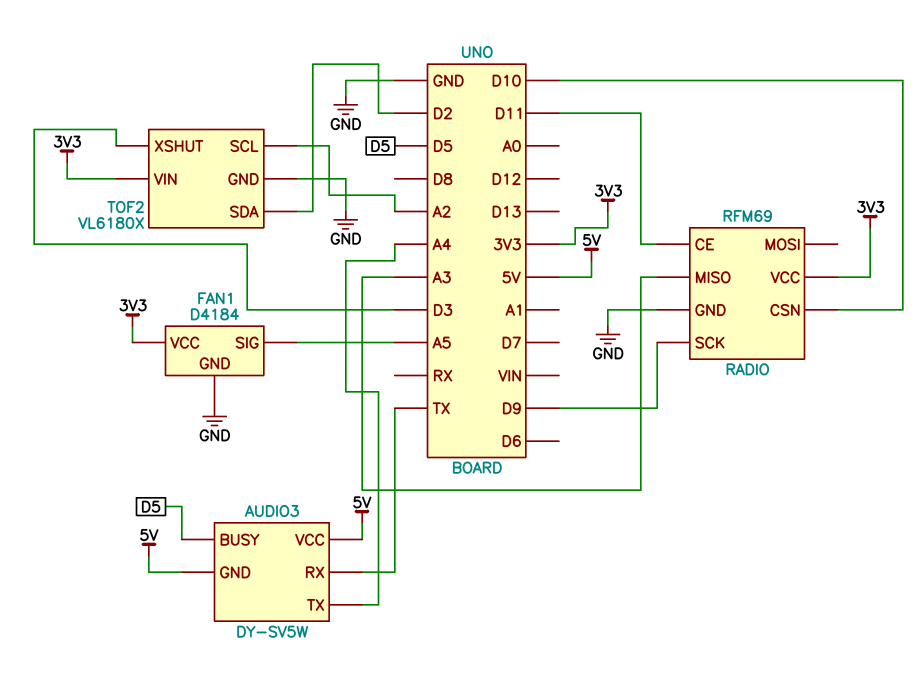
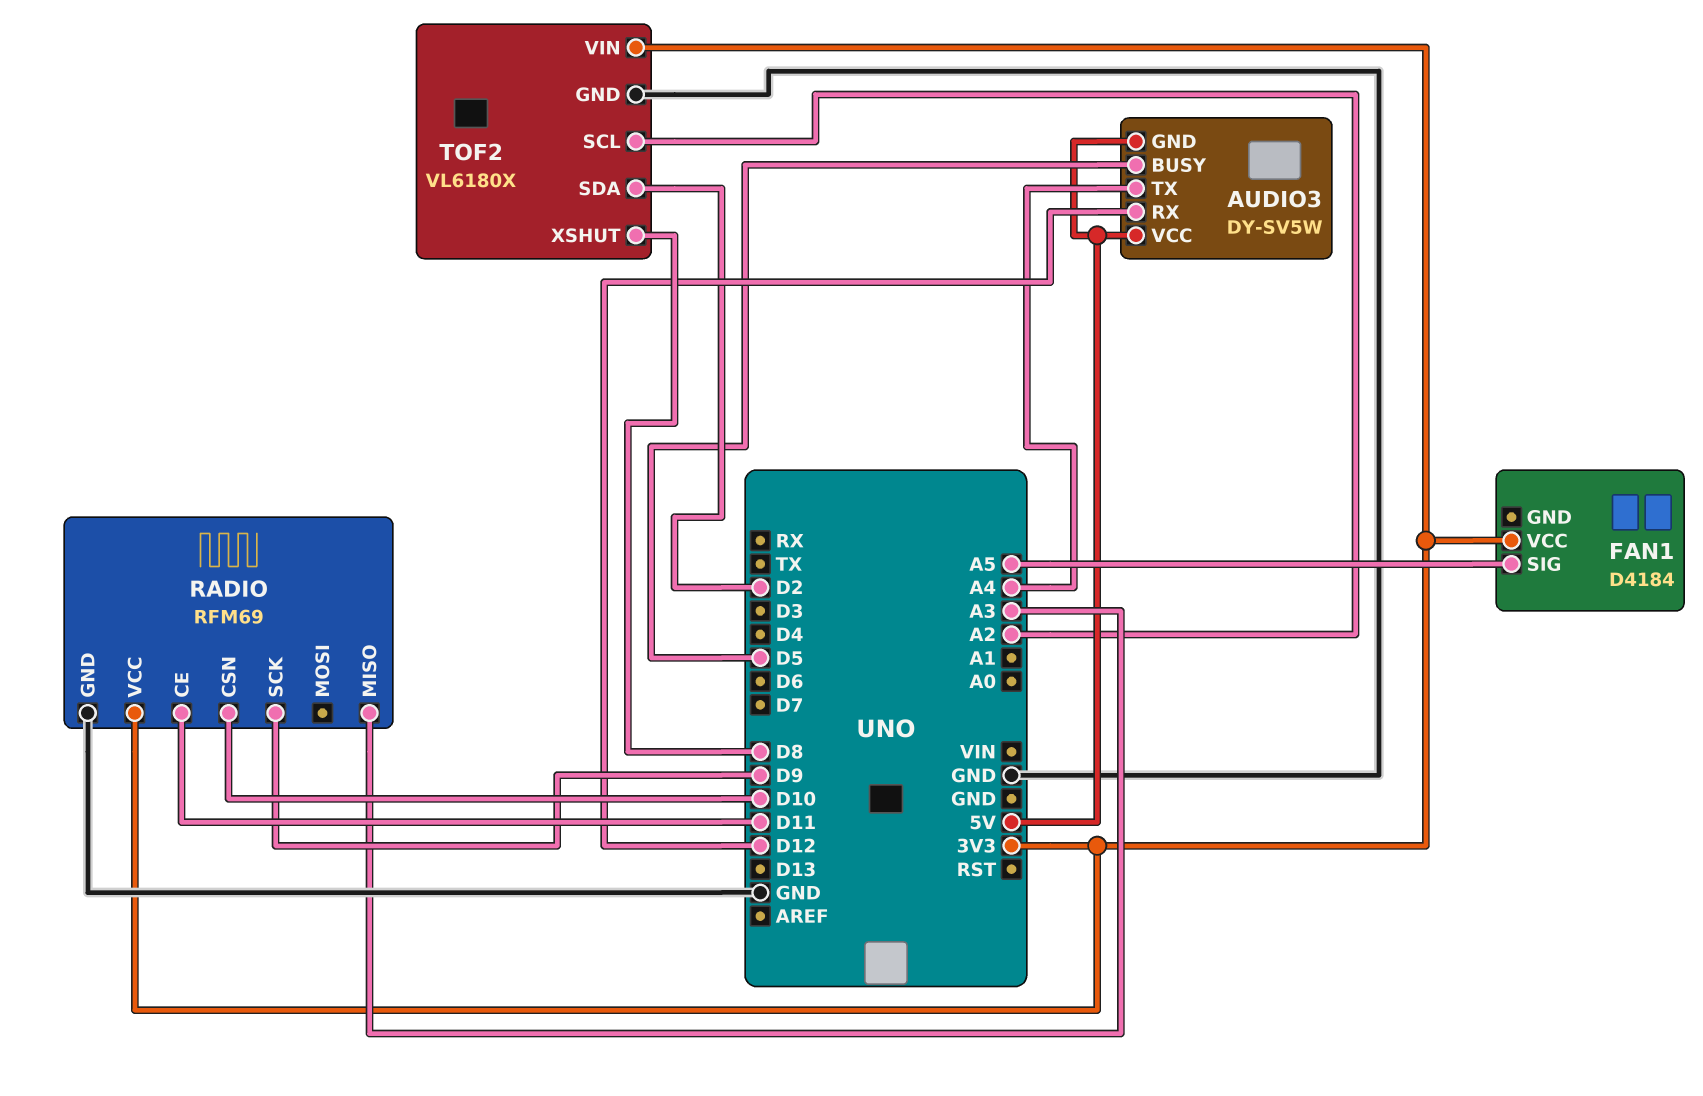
AUDIO3 pin RX: TX -> D12
FAN1 pin GND: GND -> none
TOF2 pin XSHUT: D3 -> D8

